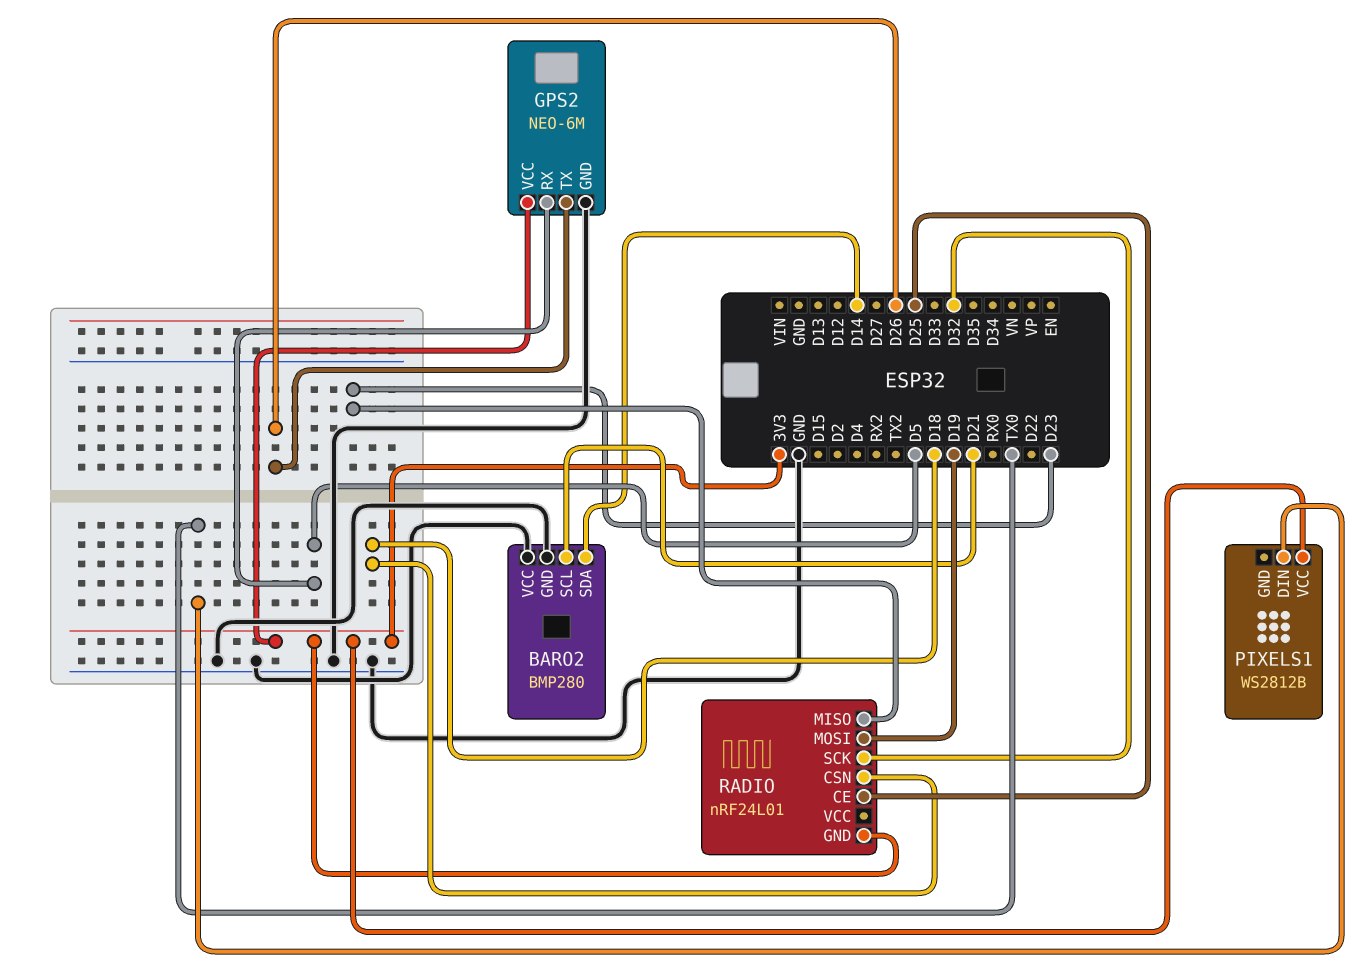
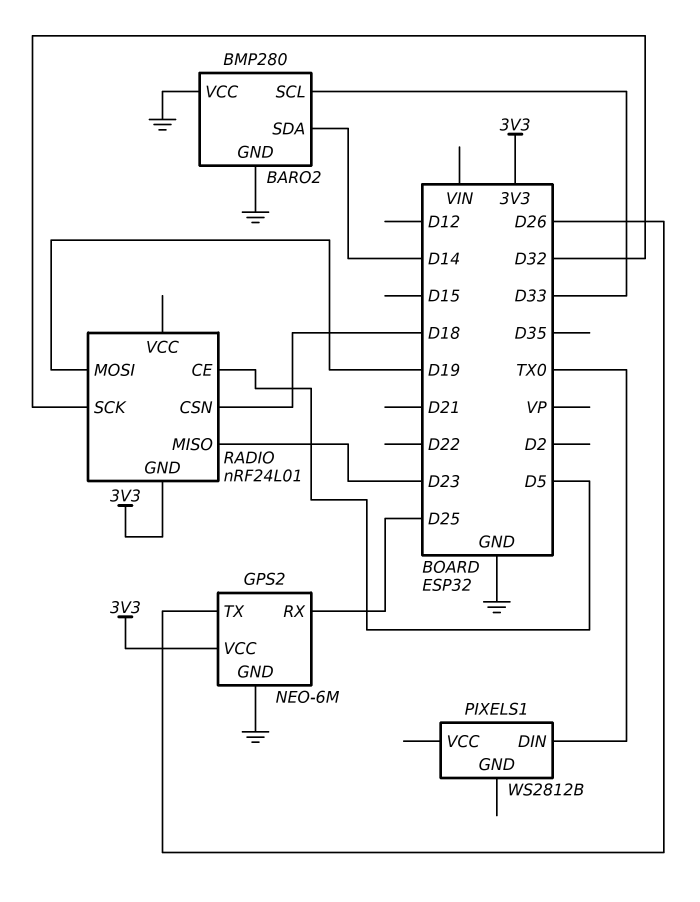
BARO2 pin SCL: D21 -> D33
GPS2 pin RX: D5 -> D25
PIXELS1 pin VCC: 3V3 -> none
RADIO pin CE: D25 -> D5

